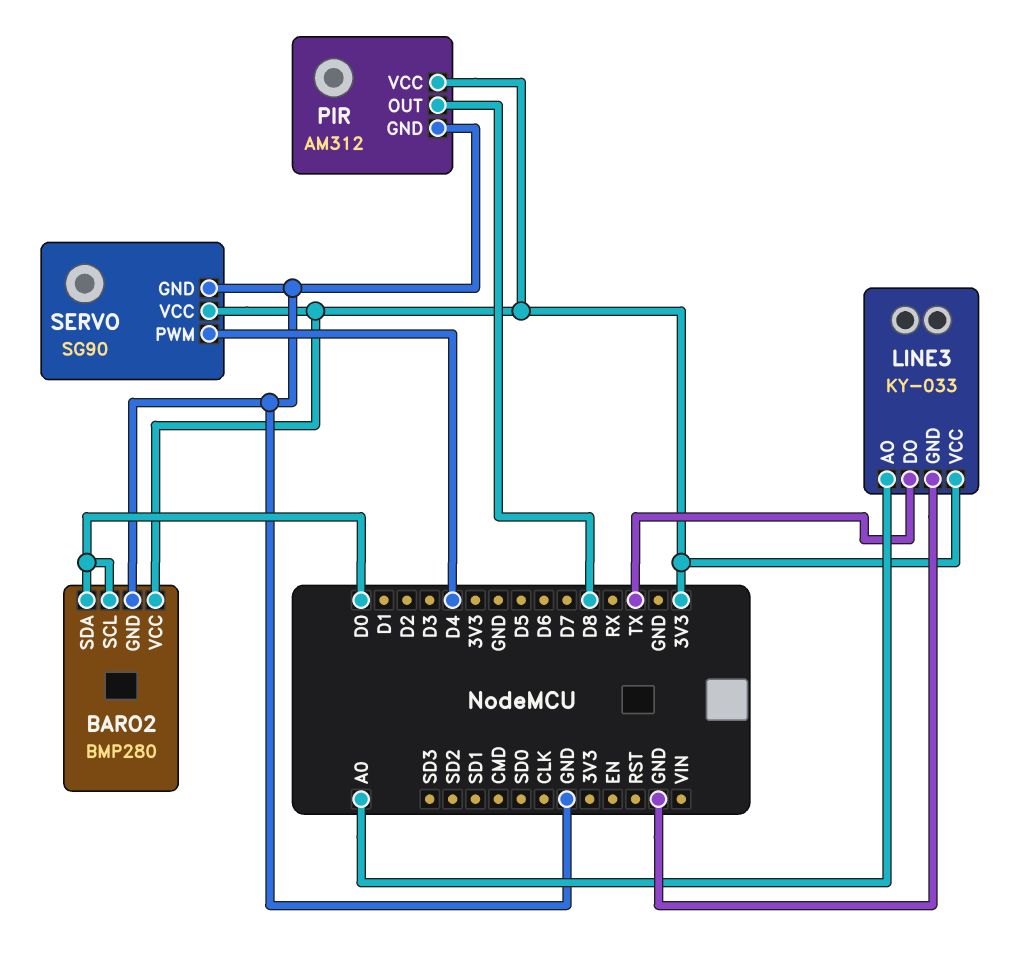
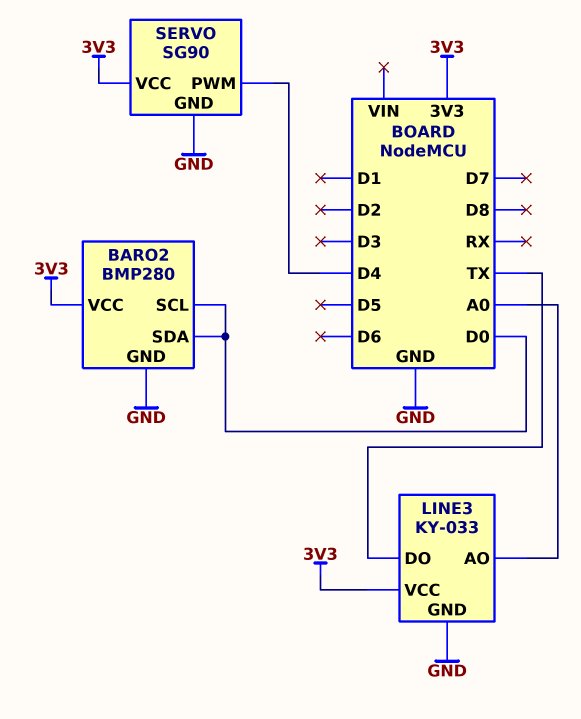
PIR: AM312 -> none
PIR pin GND: GND -> none
PIR pin OUT: D8 -> none
PIR pin VCC: 3V3 -> none

